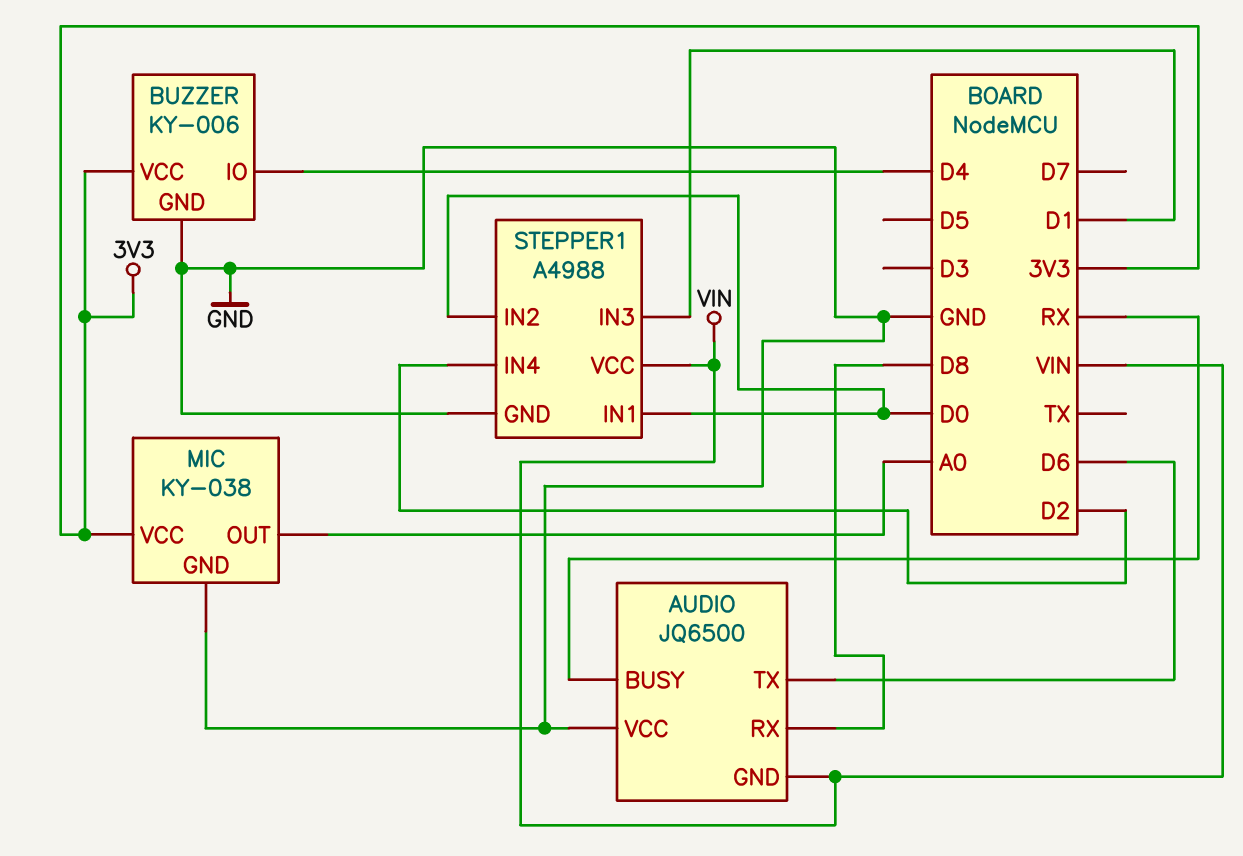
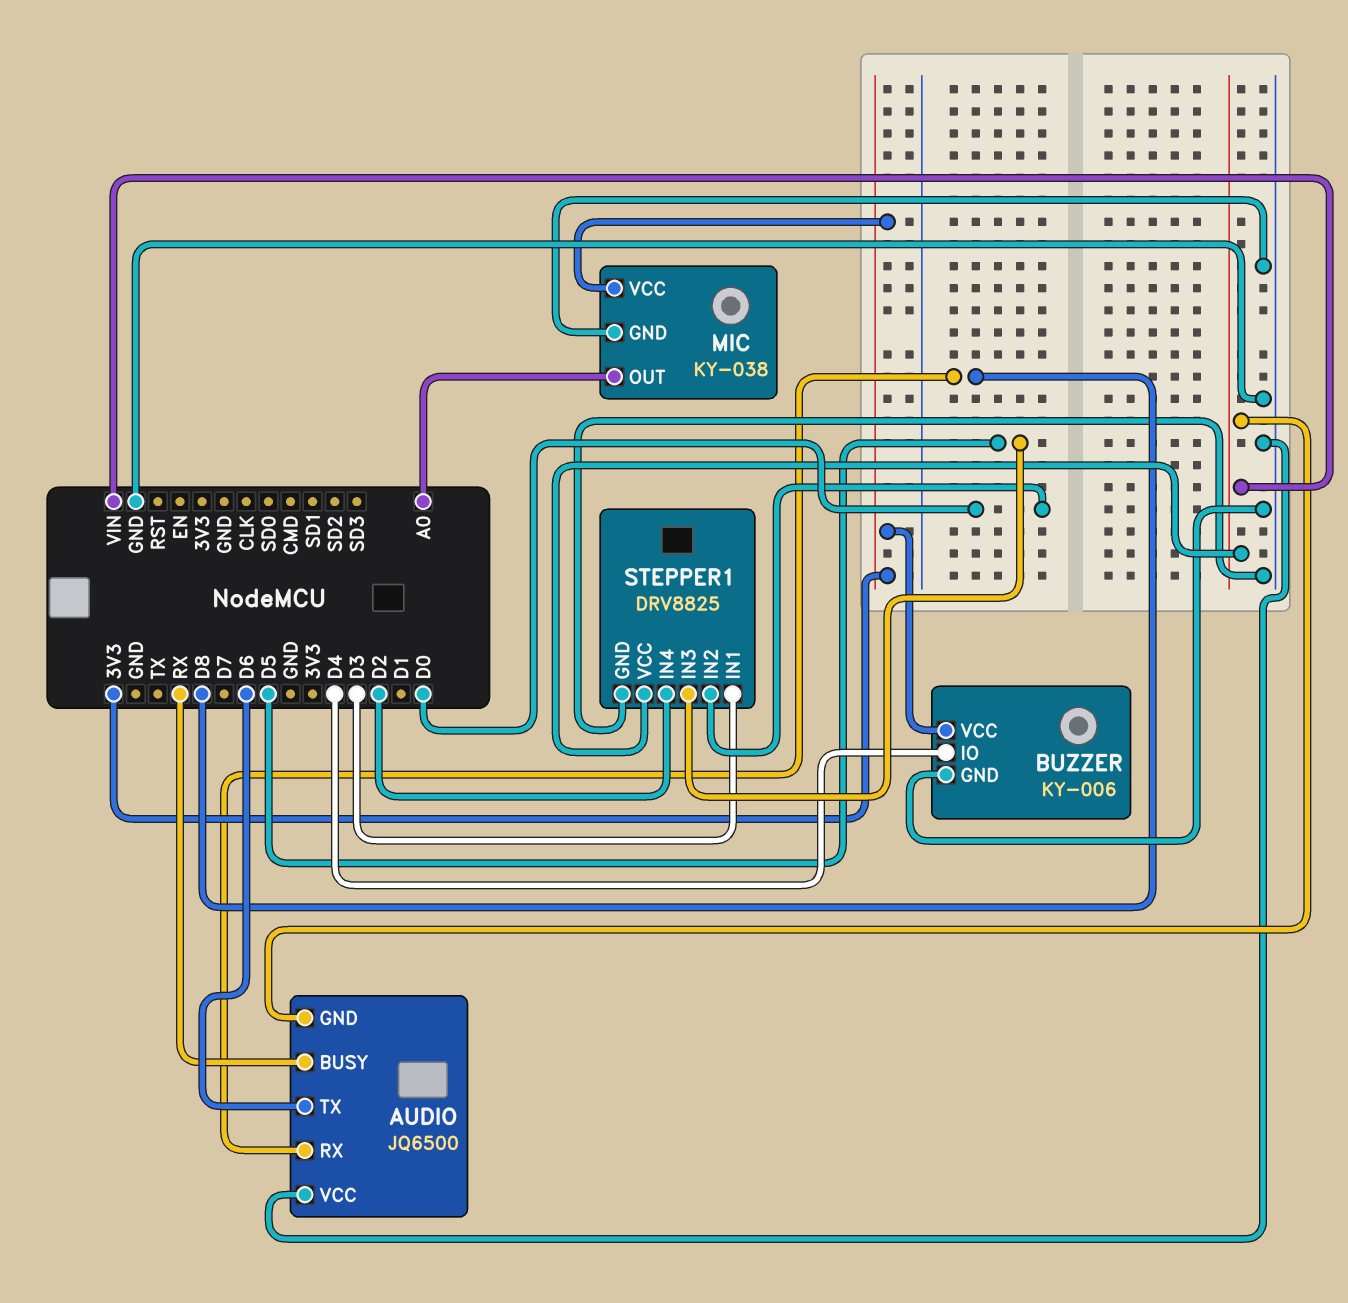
STEPPER1: A4988 -> DRV8825
STEPPER1 pin IN1: D0 -> D3
STEPPER1 pin IN3: D1 -> D5

